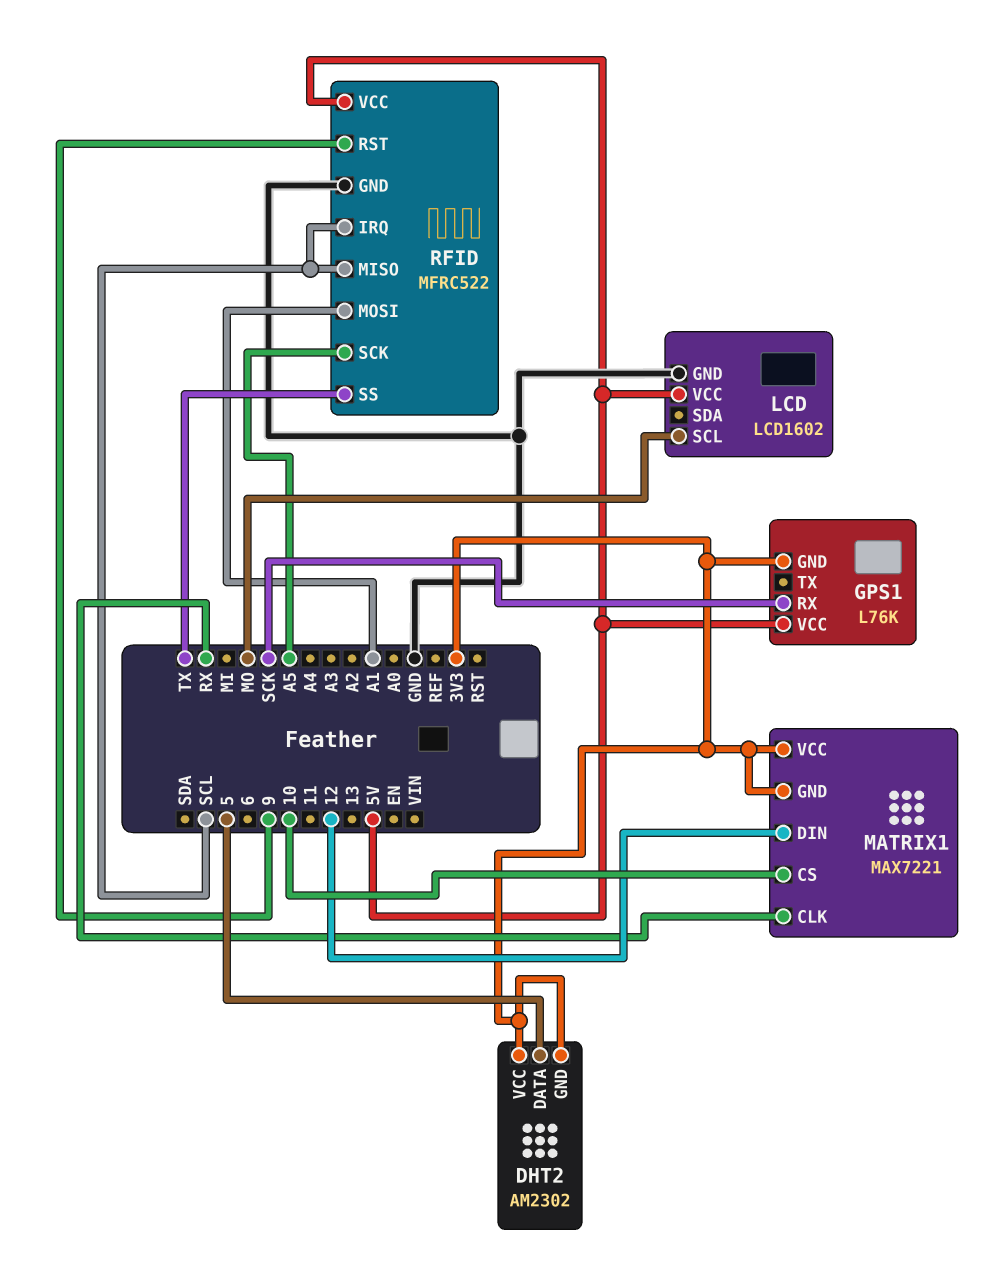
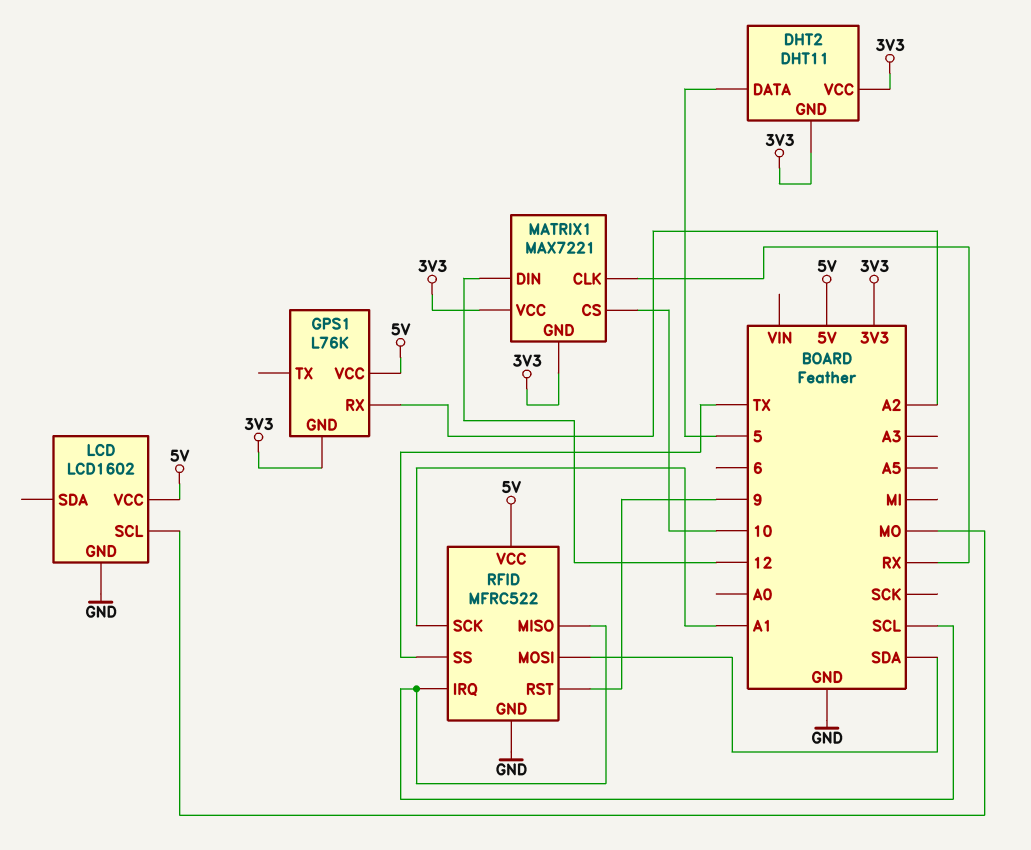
DHT2: AM2302 -> DHT11
GPS1 pin RX: SCK -> A2
RFID pin MOSI: A1 -> SDA
RFID pin SCK: A5 -> A1

